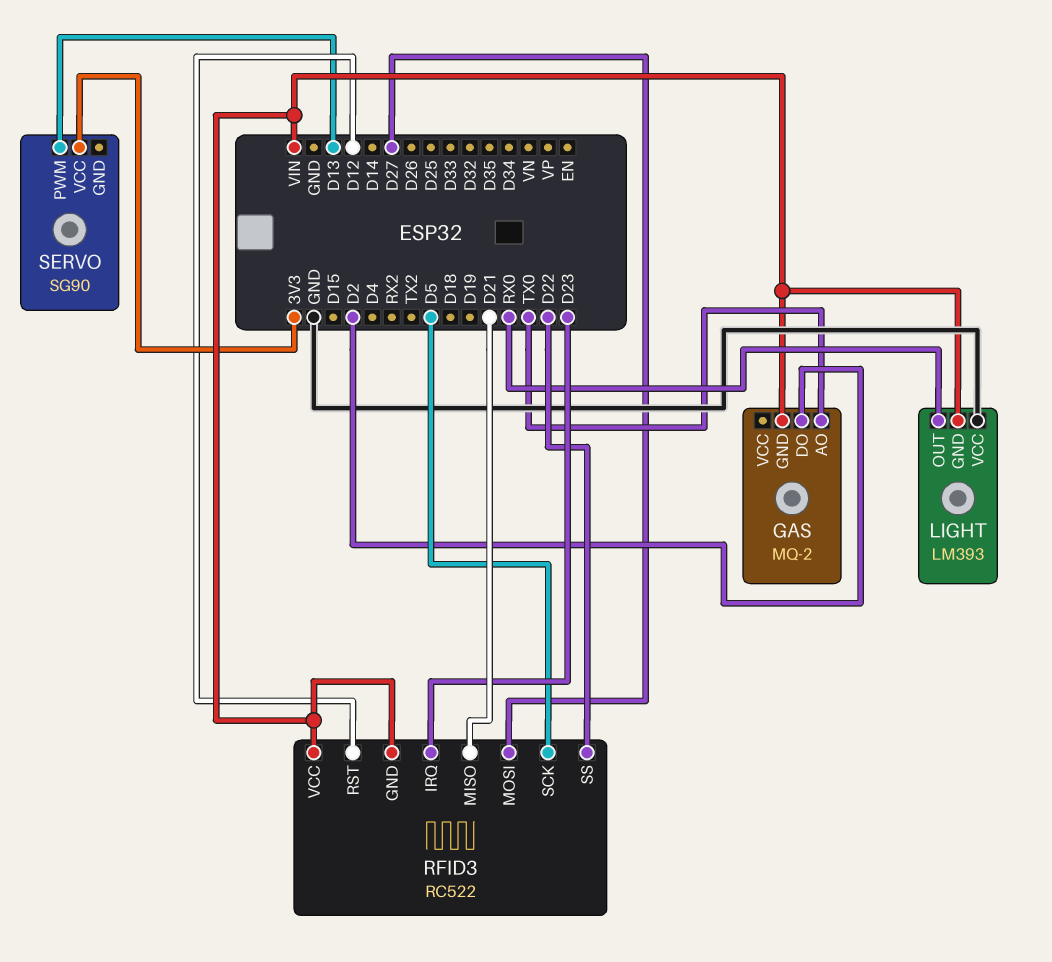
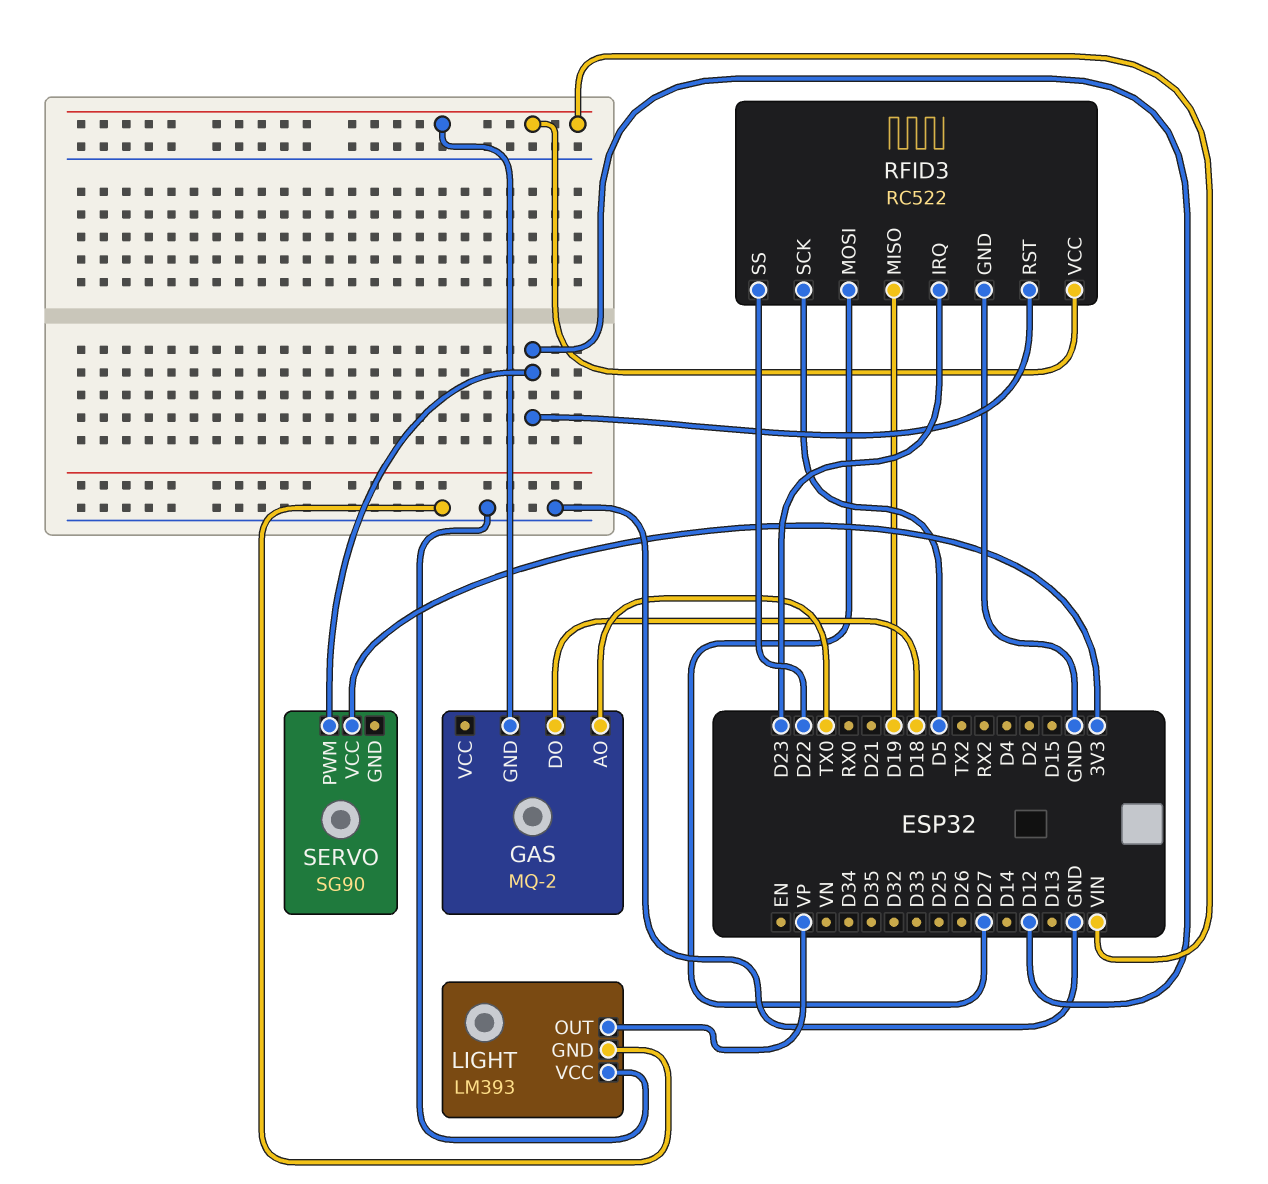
GAS pin DO: D2 -> D18
LIGHT pin GND: VIN -> GND
LIGHT pin OUT: RX0 -> VP
RFID3 pin GND: VIN -> GND
RFID3 pin MISO: D21 -> D19
SERVO pin PWM: D13 -> D12

